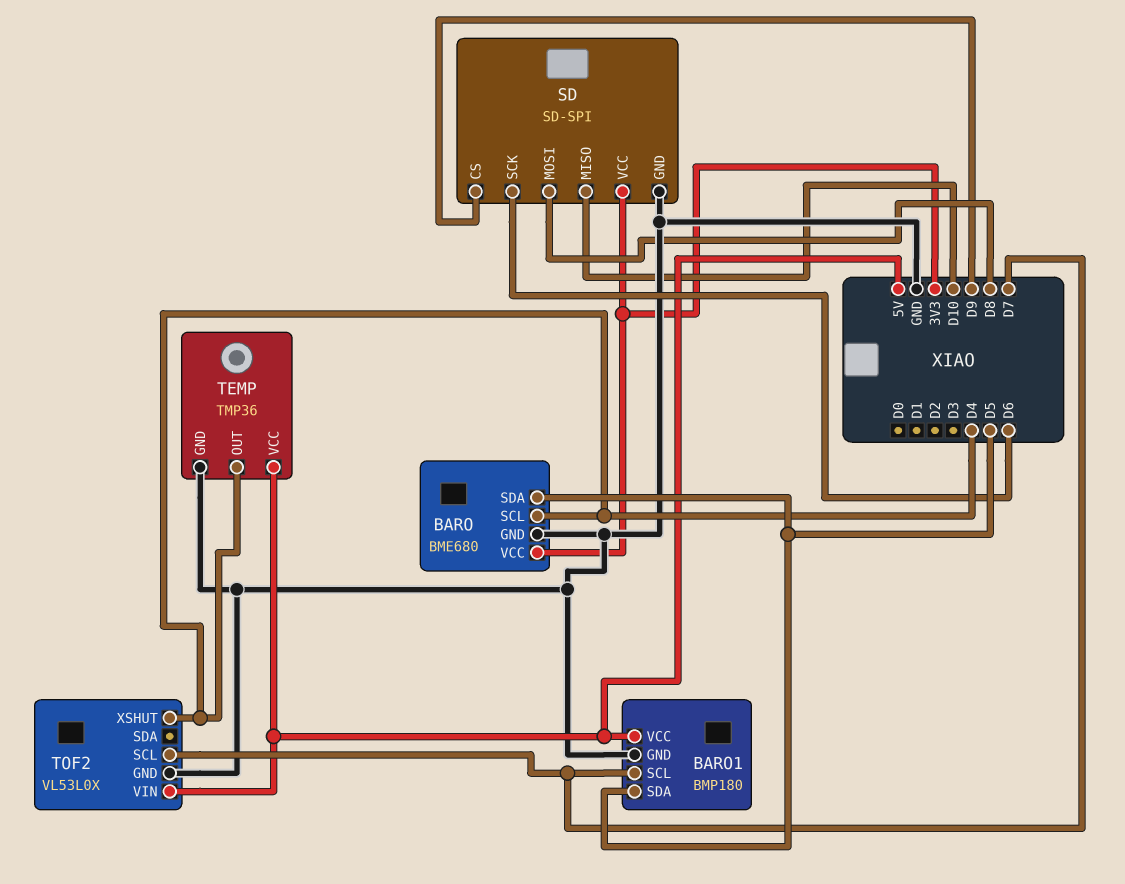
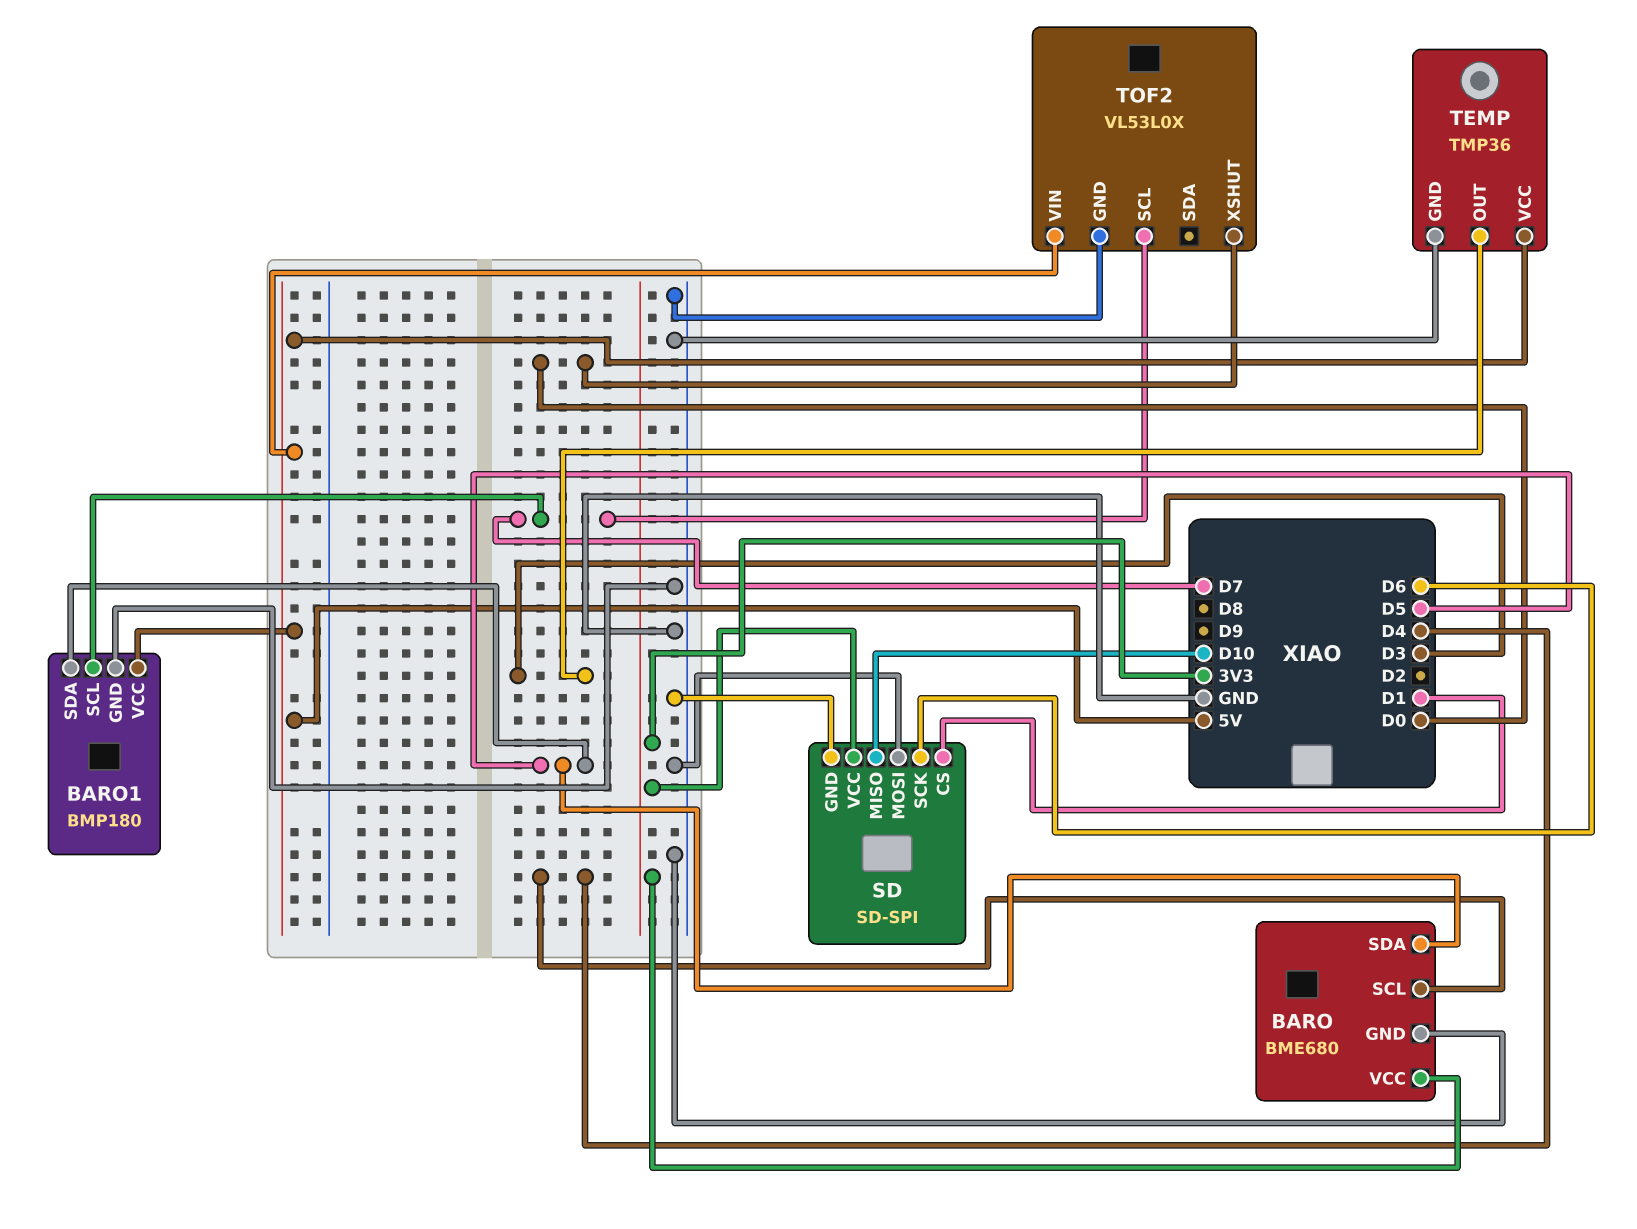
SD pin CS: D9 -> D1
SD pin MOSI: D8 -> GND
TEMP pin OUT: D4 -> D3
TOF2 pin XSHUT: D4 -> D0

